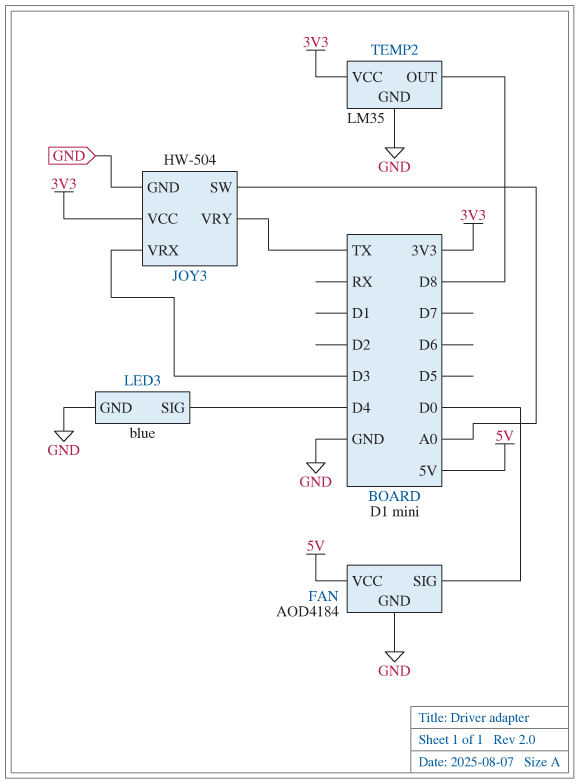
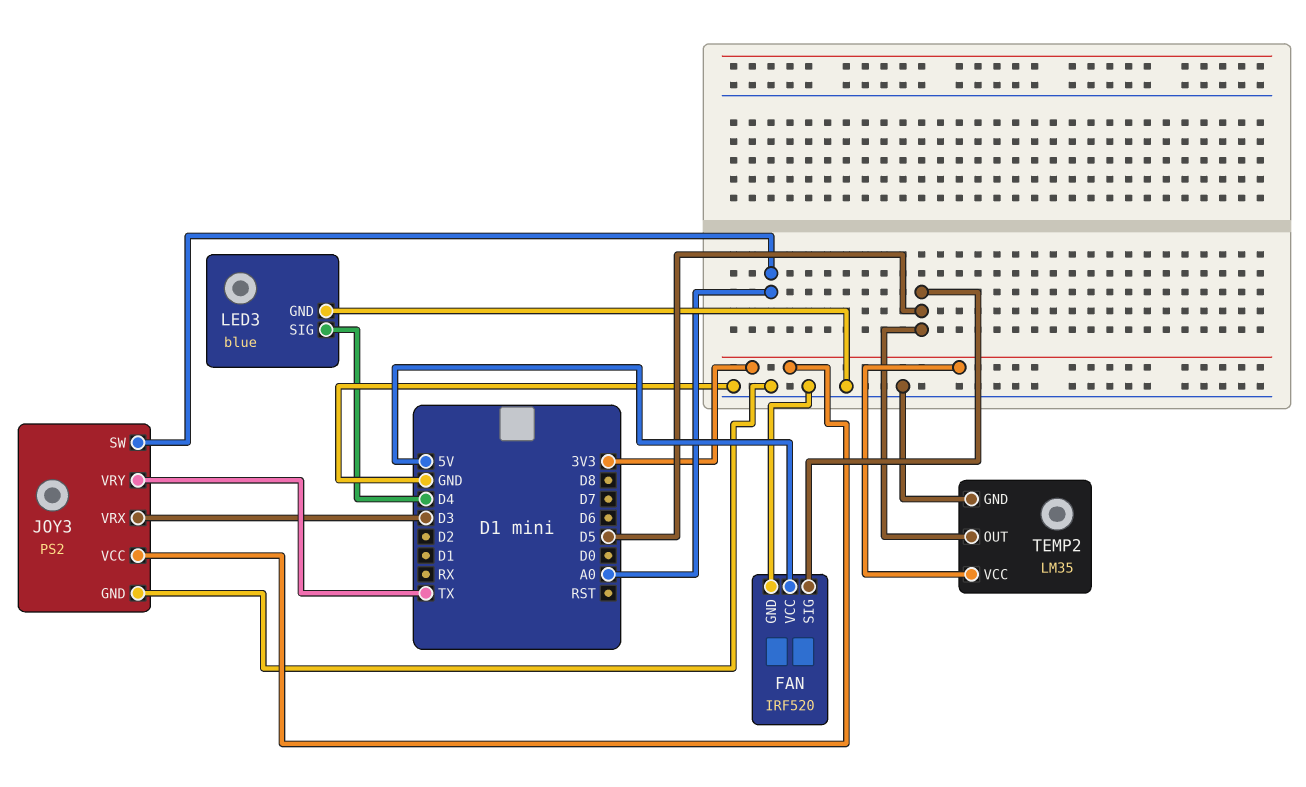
FAN: AOD4184 -> IRF520
FAN pin SIG: D0 -> D5
JOY3: HW-504 -> PS2
TEMP2 pin OUT: D8 -> D5

